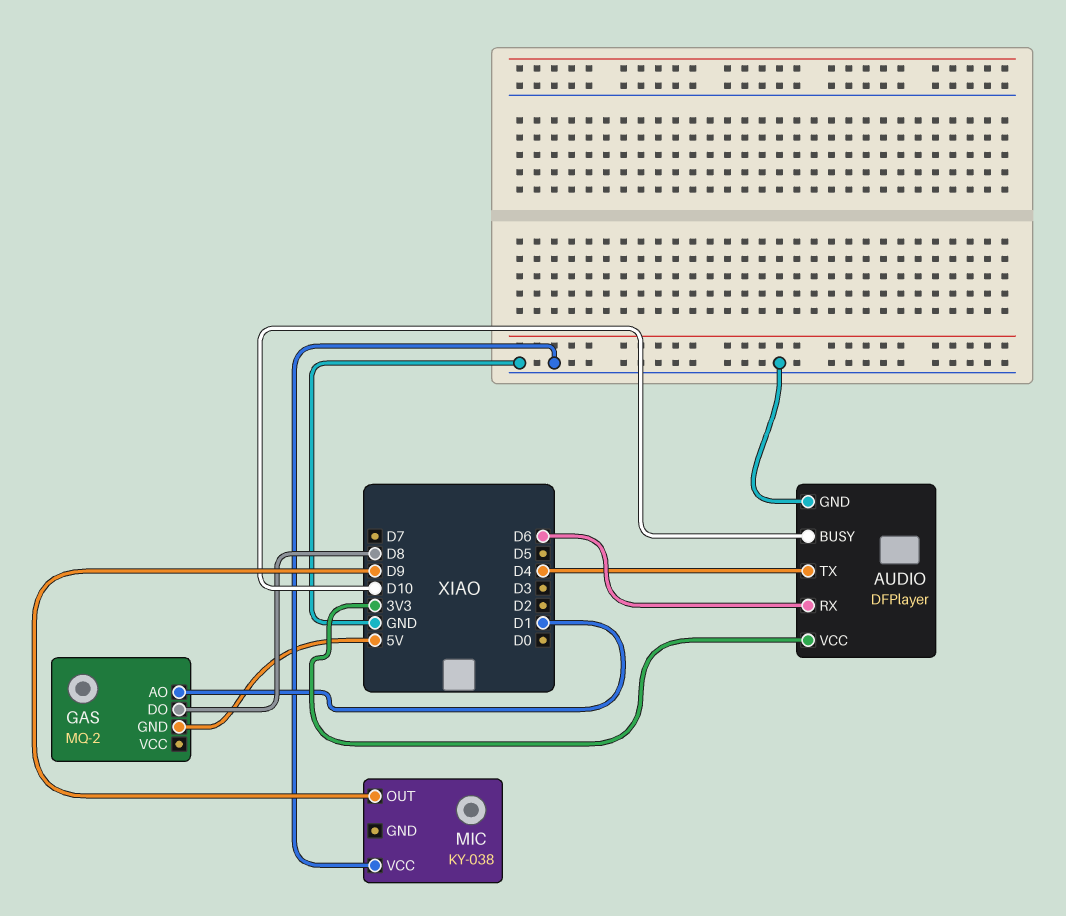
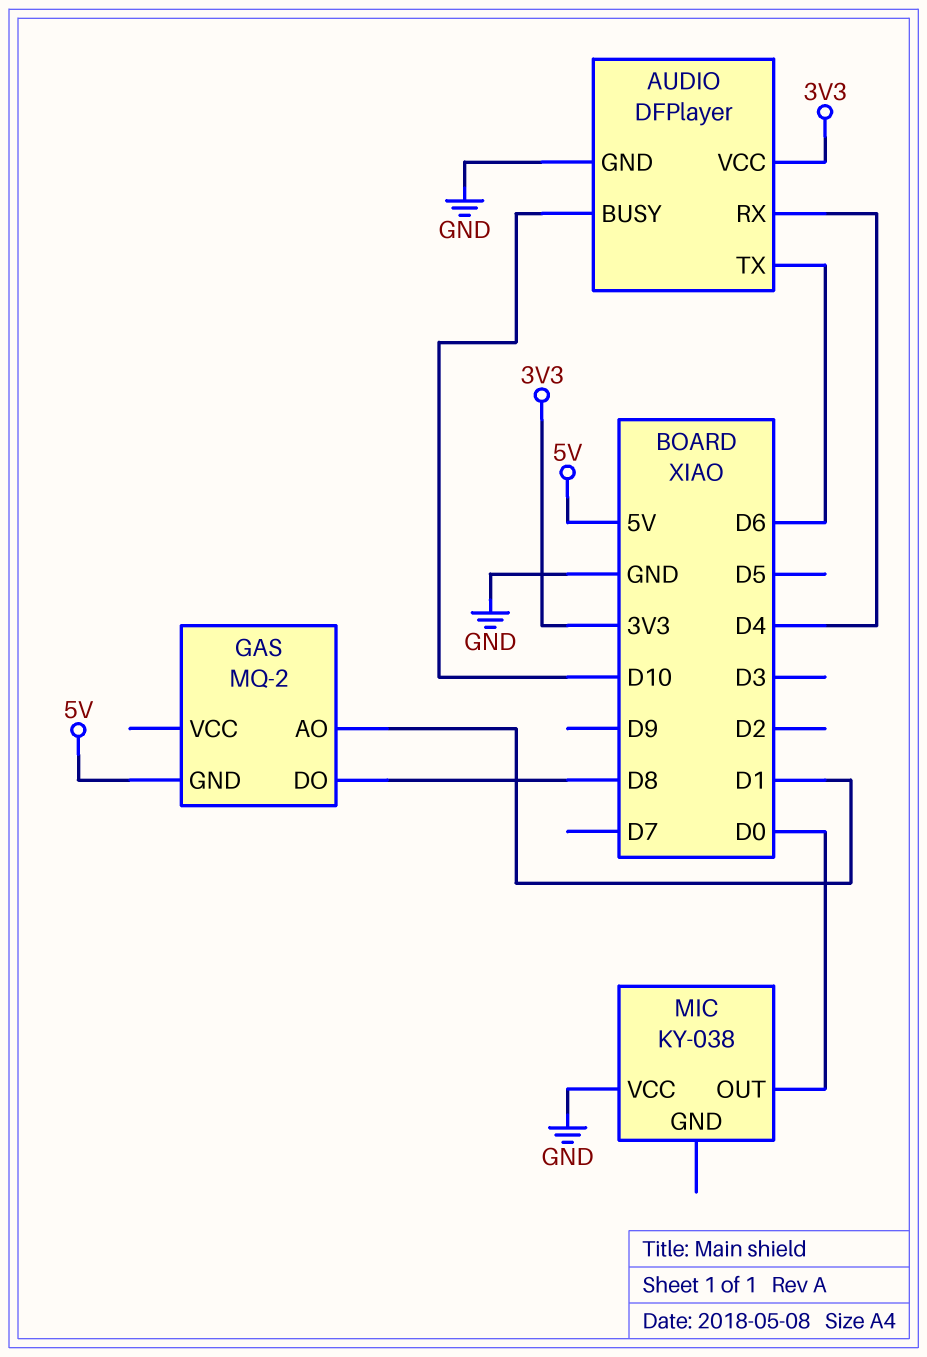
AUDIO pin RX: D6 -> D4
AUDIO pin TX: D4 -> D6
MIC pin OUT: D9 -> D0

